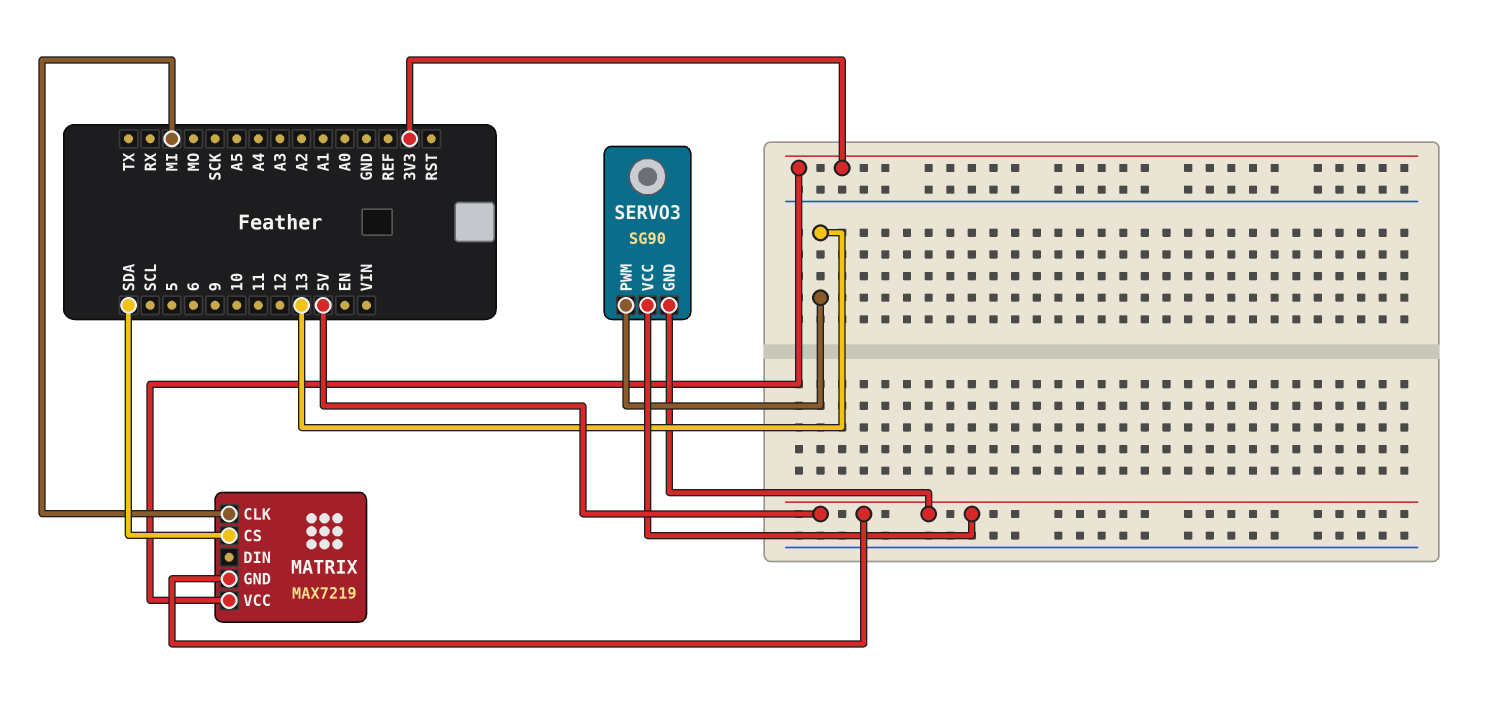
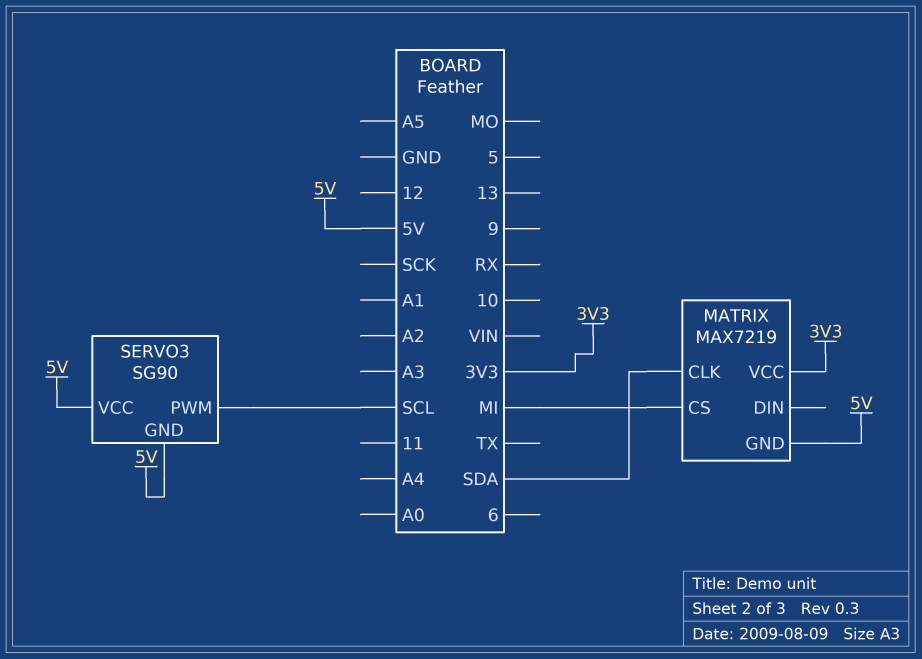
MATRIX pin CLK: MI -> SDA
MATRIX pin CS: SDA -> MI
SERVO3 pin PWM: 13 -> SCL

